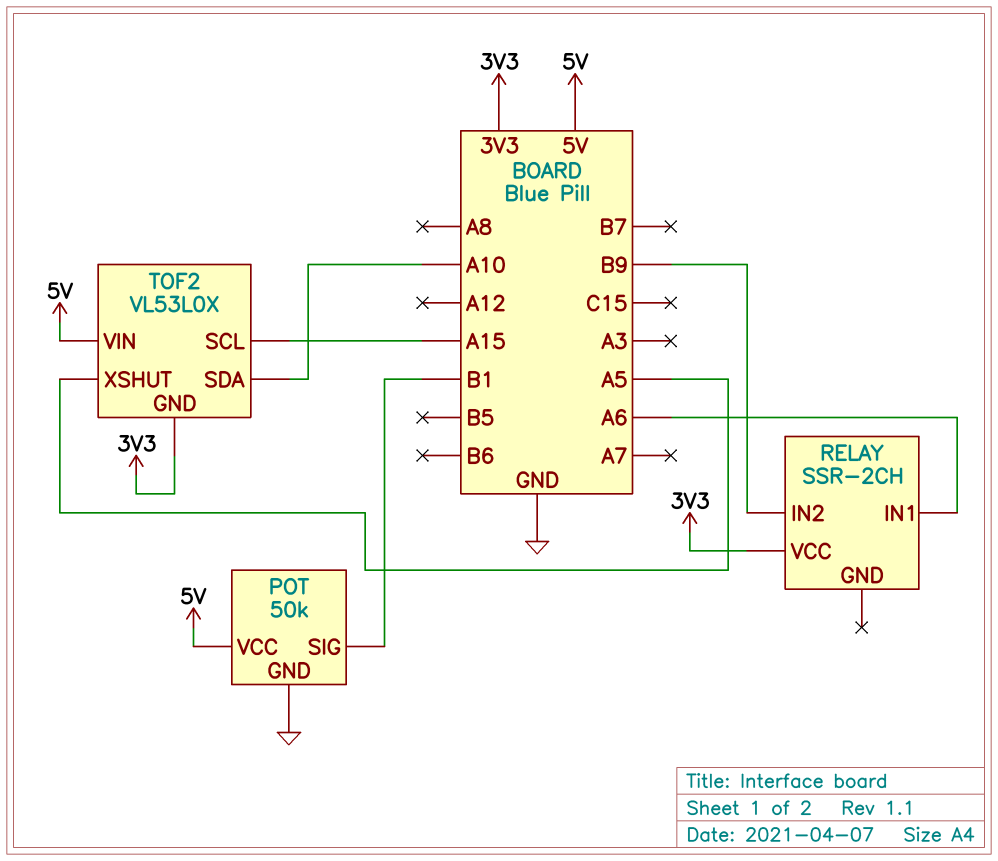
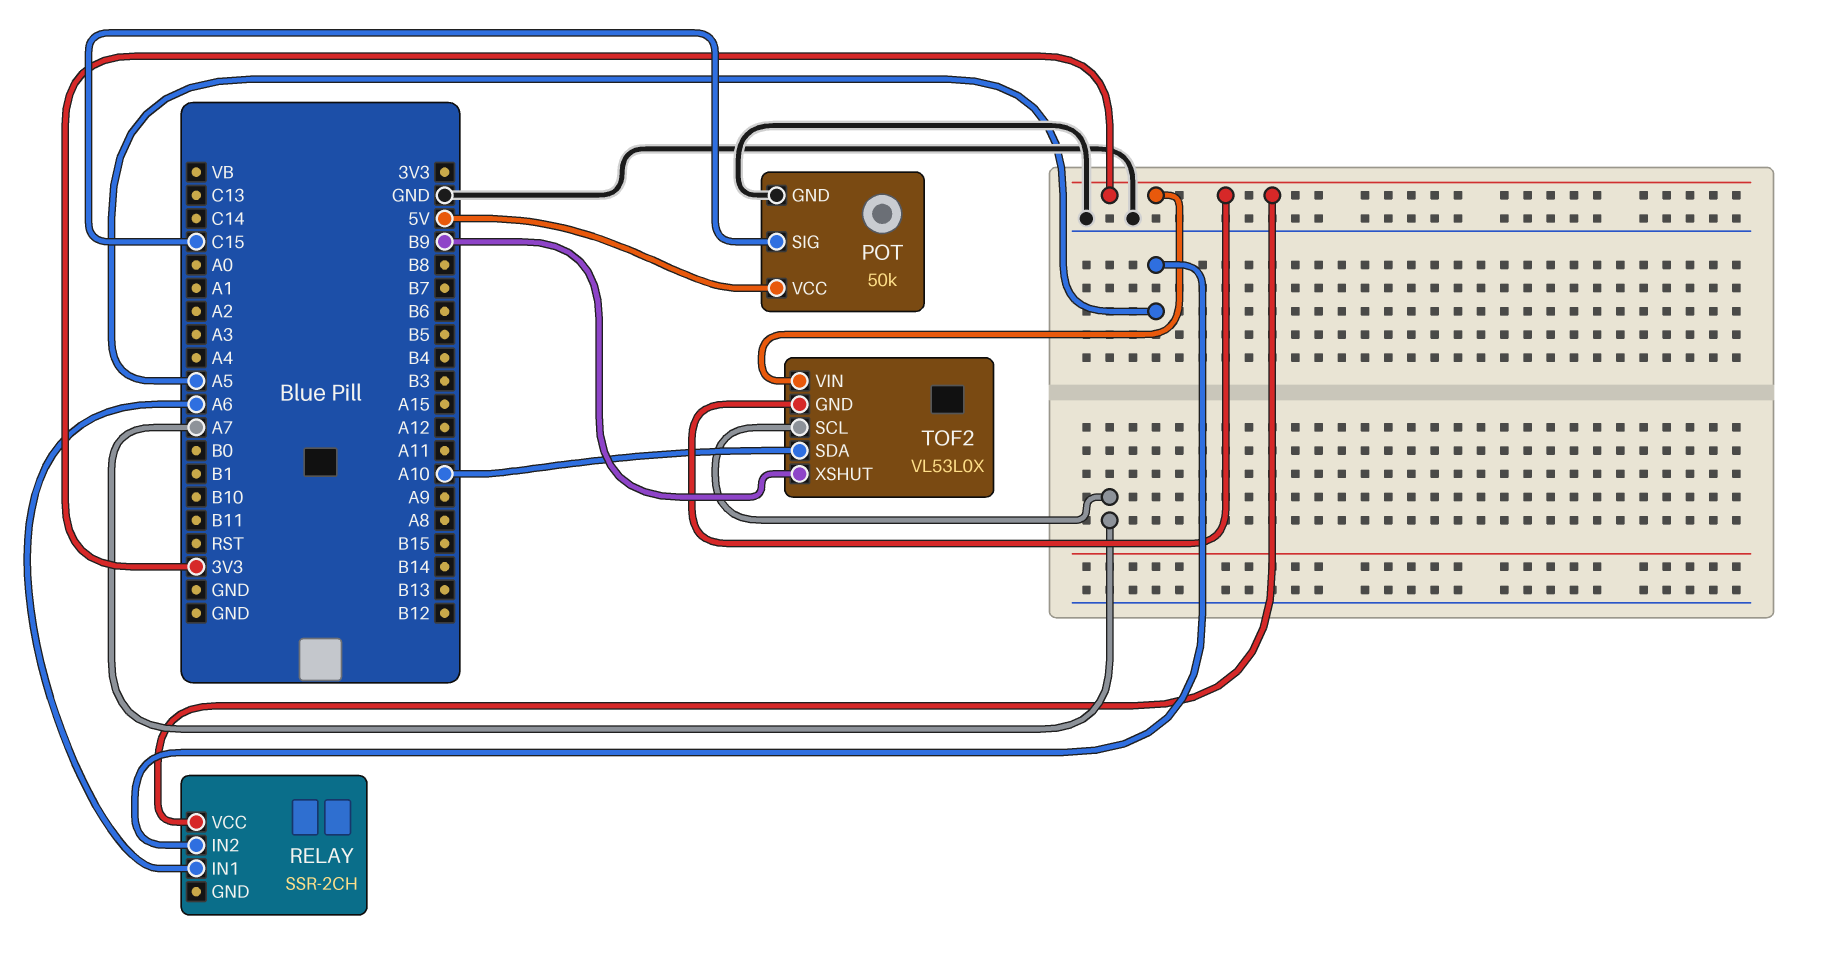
POT pin SIG: B1 -> C15
RELAY pin IN2: B9 -> A5
TOF2 pin SCL: A15 -> A7
TOF2 pin VIN: 5V -> 3V3
TOF2 pin XSHUT: A5 -> B9

